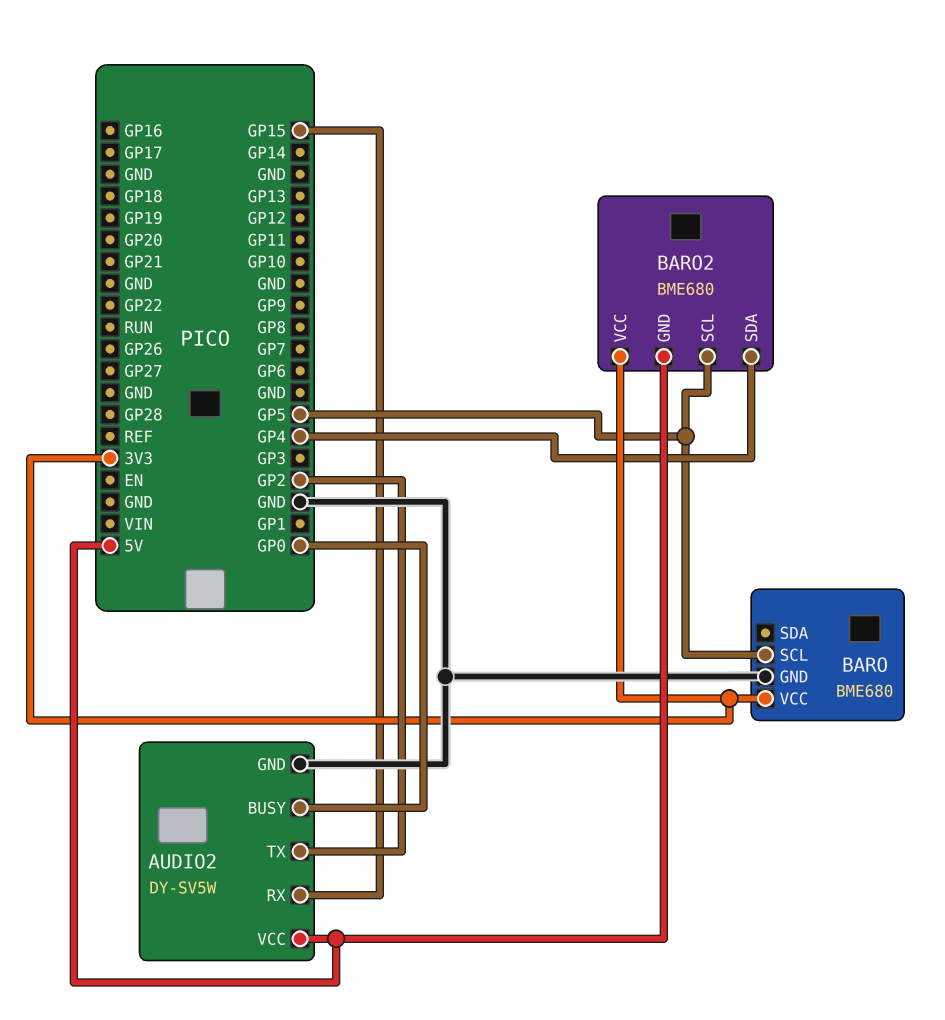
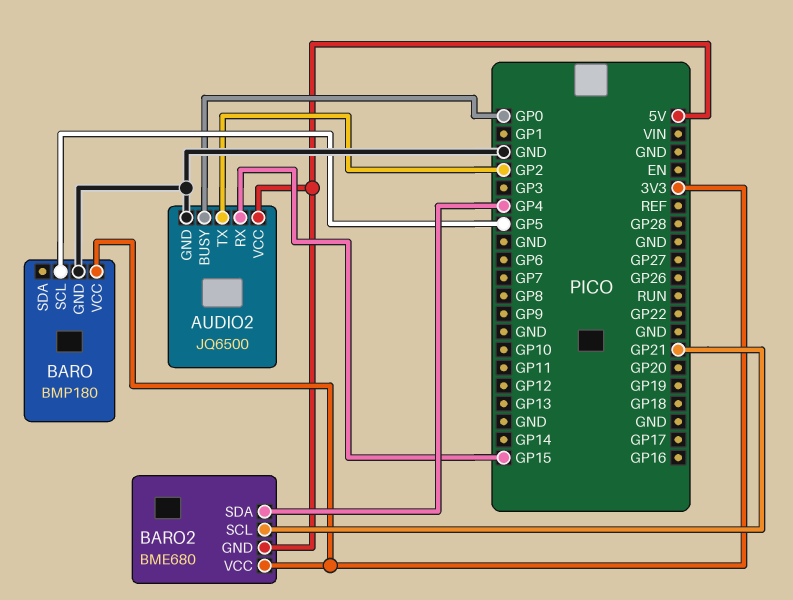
AUDIO2: DY-SV5W -> JQ6500
BARO: BME680 -> BMP180
BARO2 pin SCL: GP5 -> GP21

